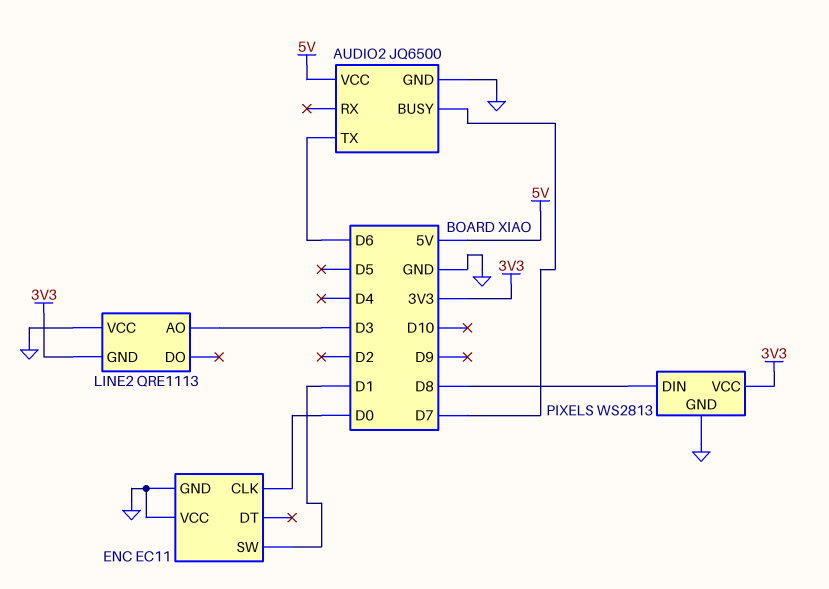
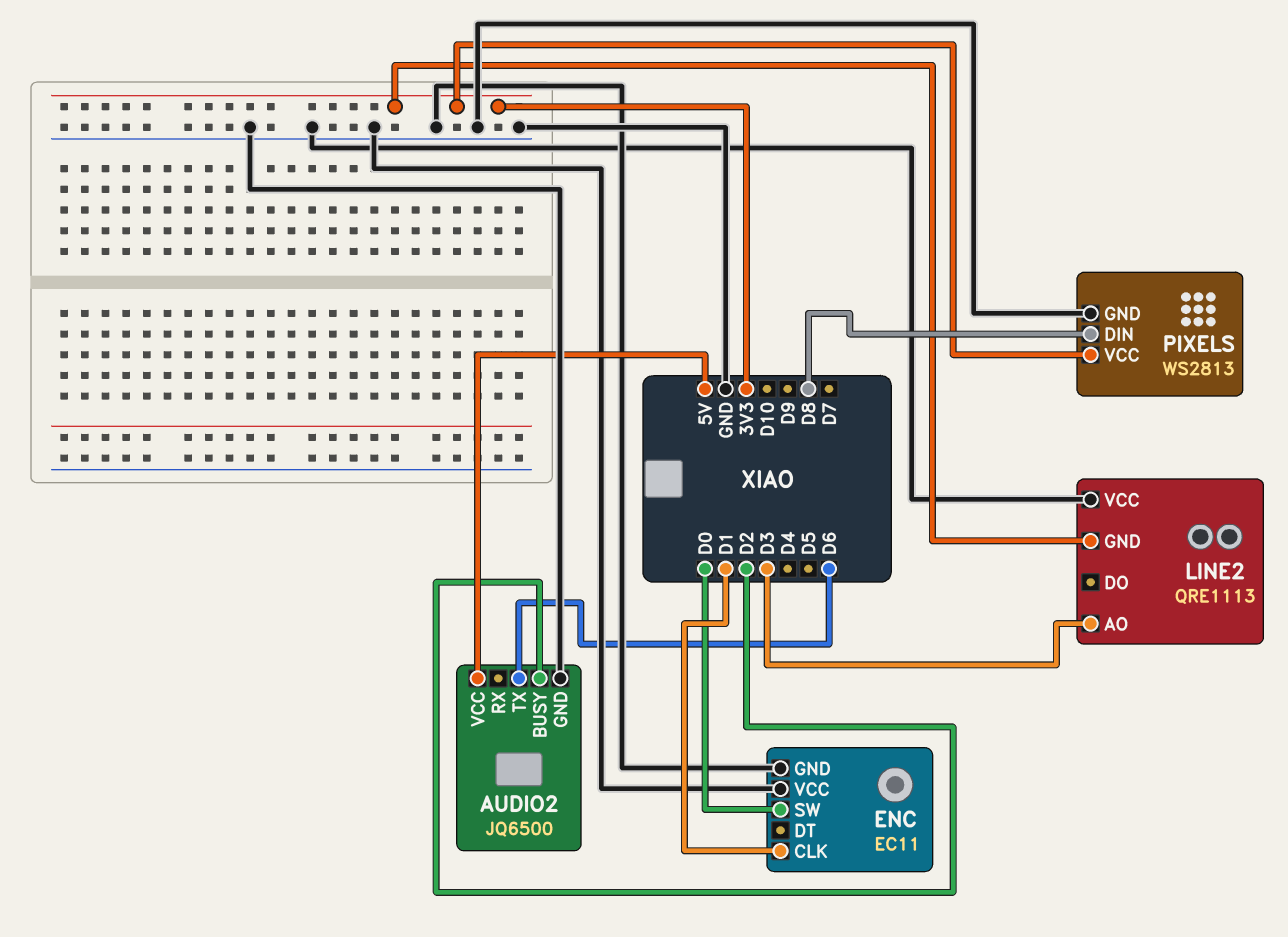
AUDIO2 pin BUSY: D7 -> D2
ENC pin CLK: D0 -> D1
ENC pin SW: D1 -> D0

